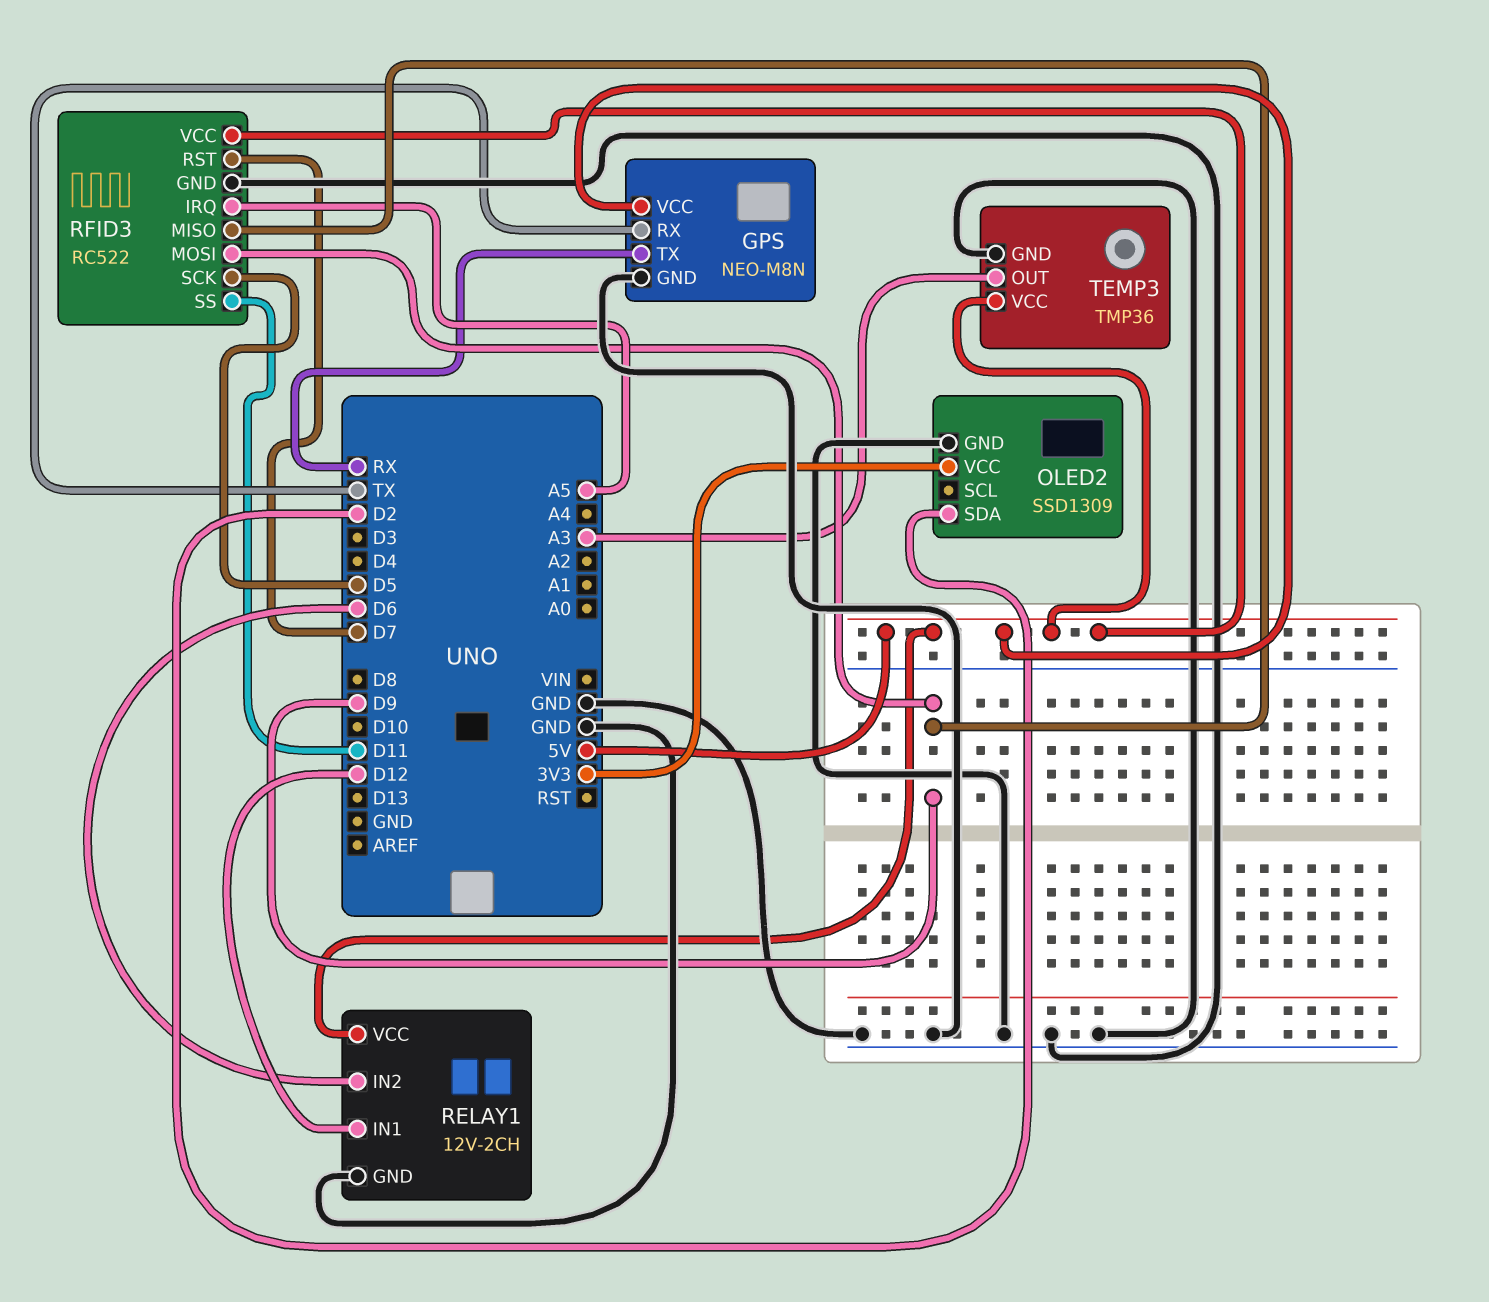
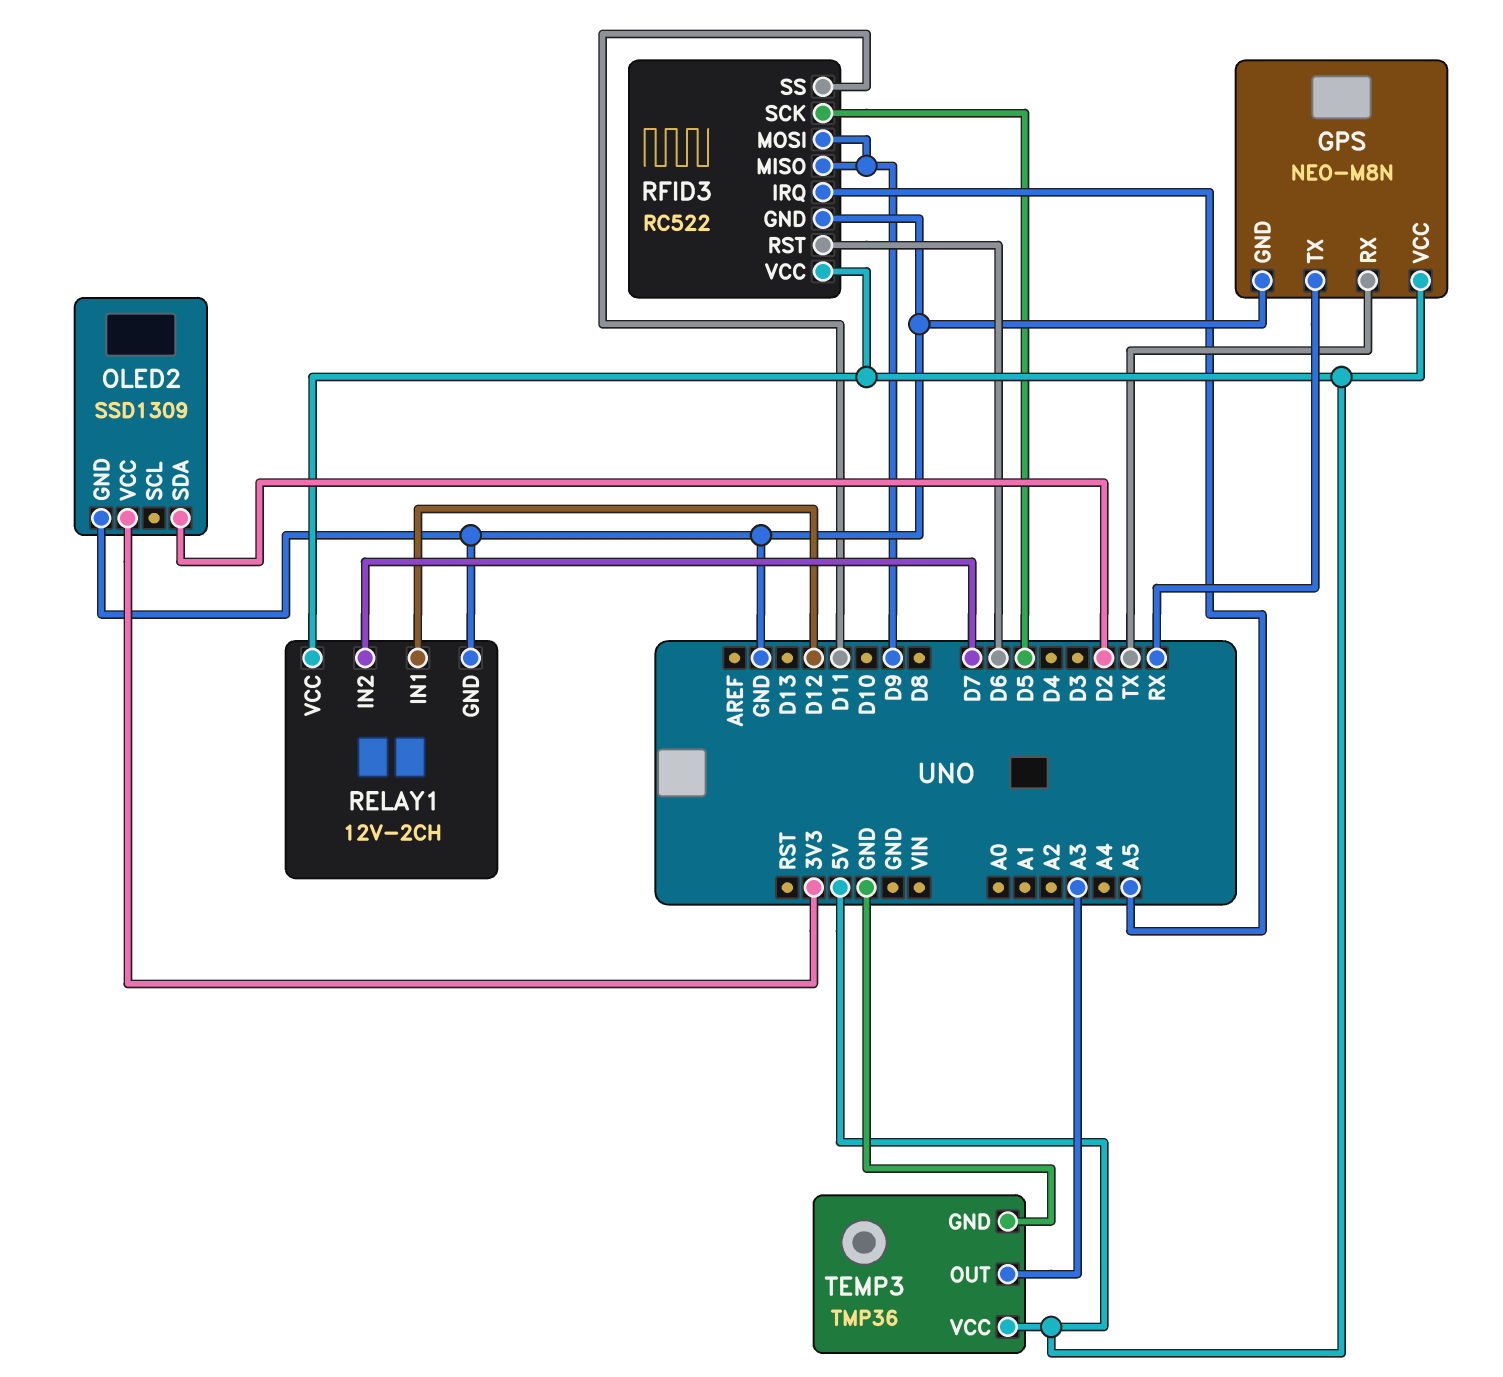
RELAY1 pin IN2: D6 -> D7
RFID3 pin RST: D7 -> D6

